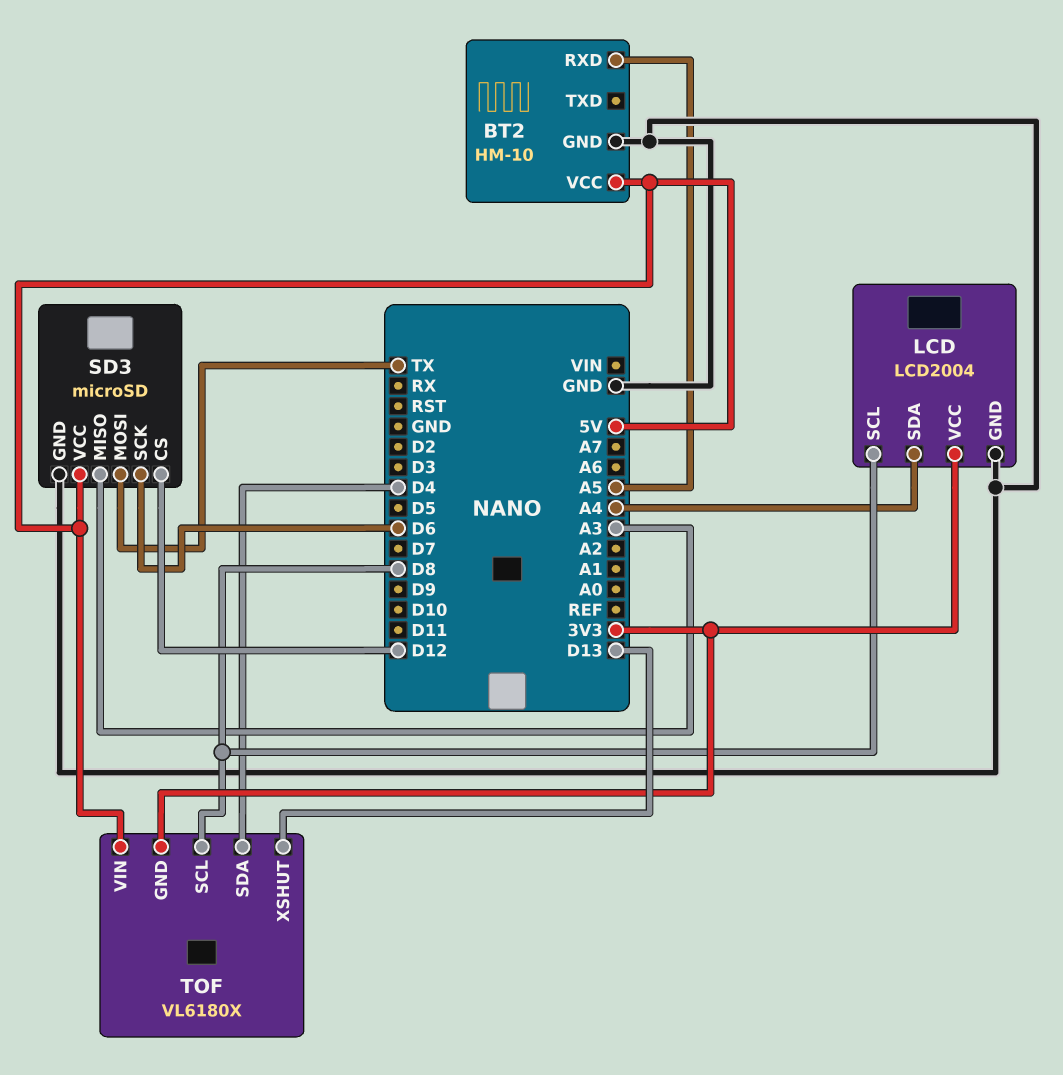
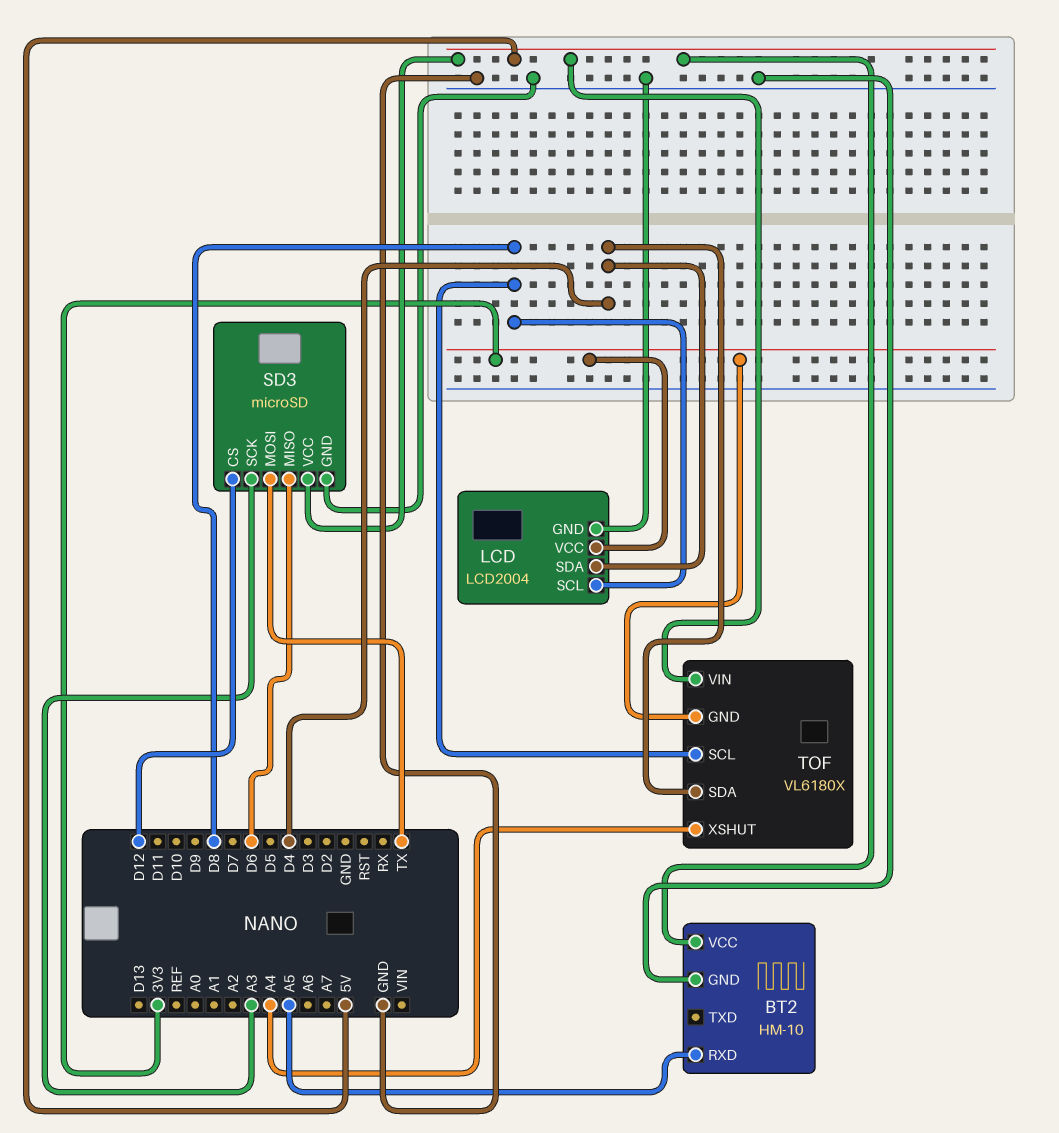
LCD pin SDA: A4 -> D4
SD3 pin MISO: A3 -> D6
SD3 pin SCK: D6 -> A3
TOF pin XSHUT: D13 -> A4

